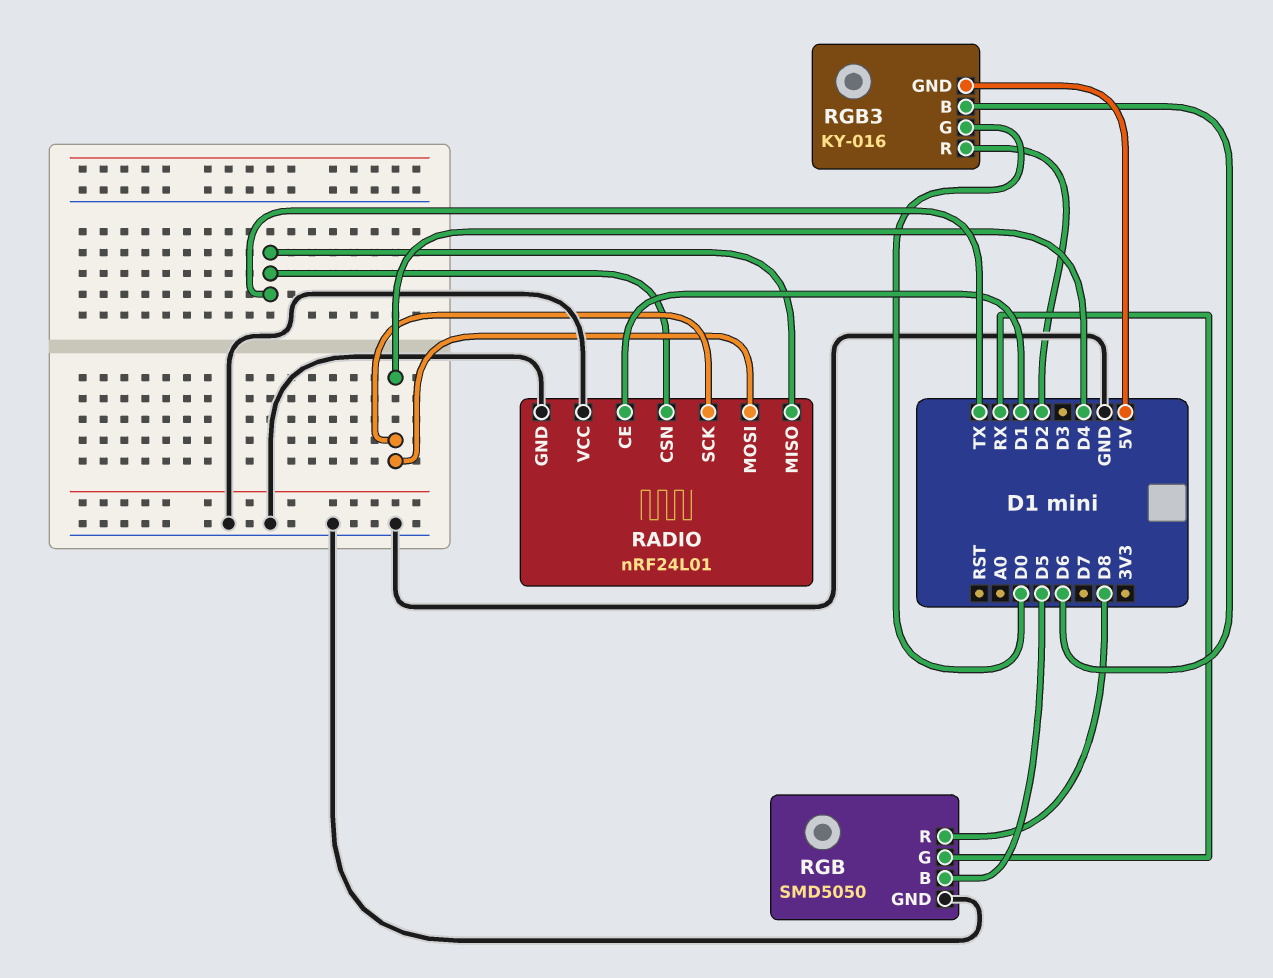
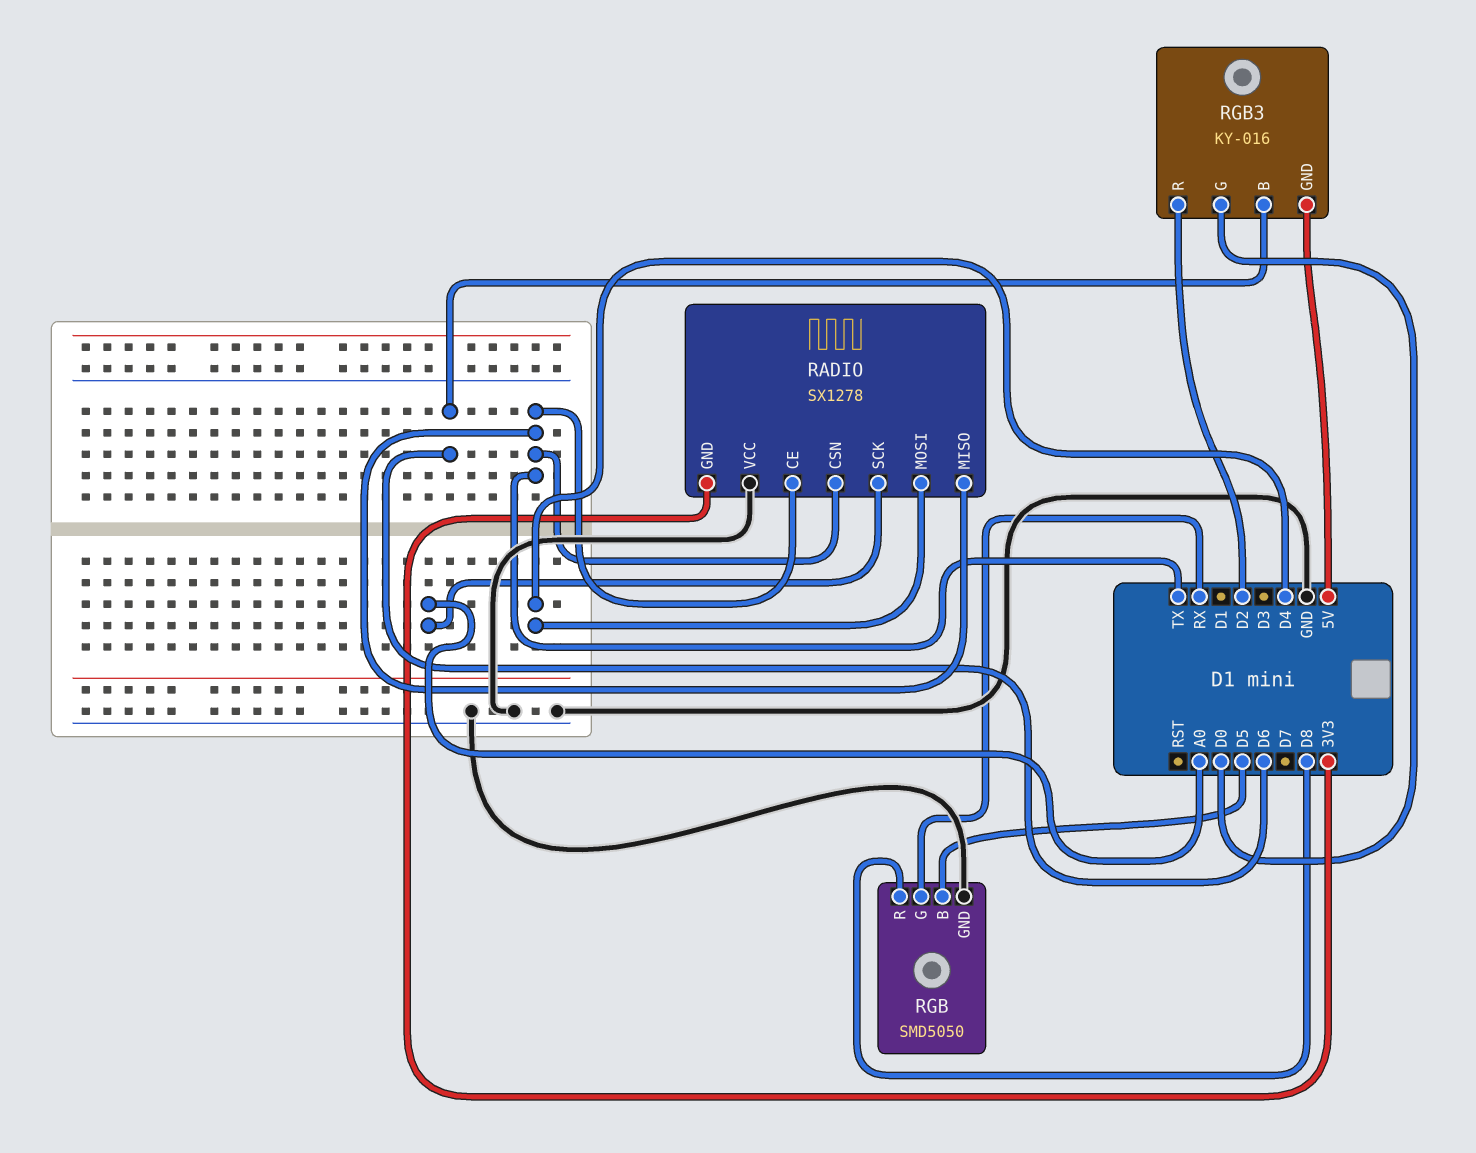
RADIO: nRF24L01 -> SX1278
RADIO pin CE: D1 -> TX
RADIO pin GND: GND -> 3V3
RADIO pin SCK: D4 -> A0

